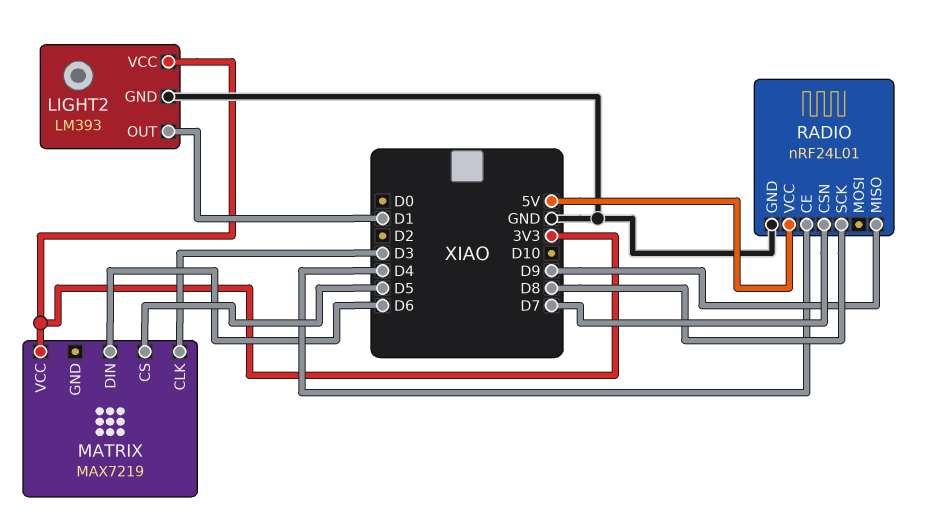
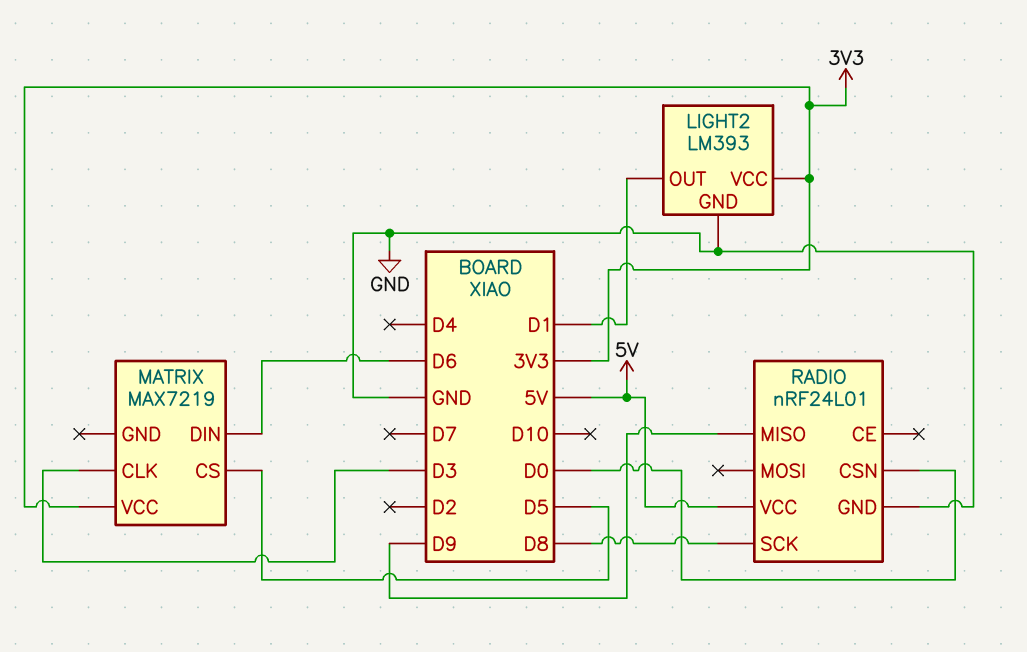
RADIO pin CE: D4 -> none
RADIO pin CSN: D7 -> D0

